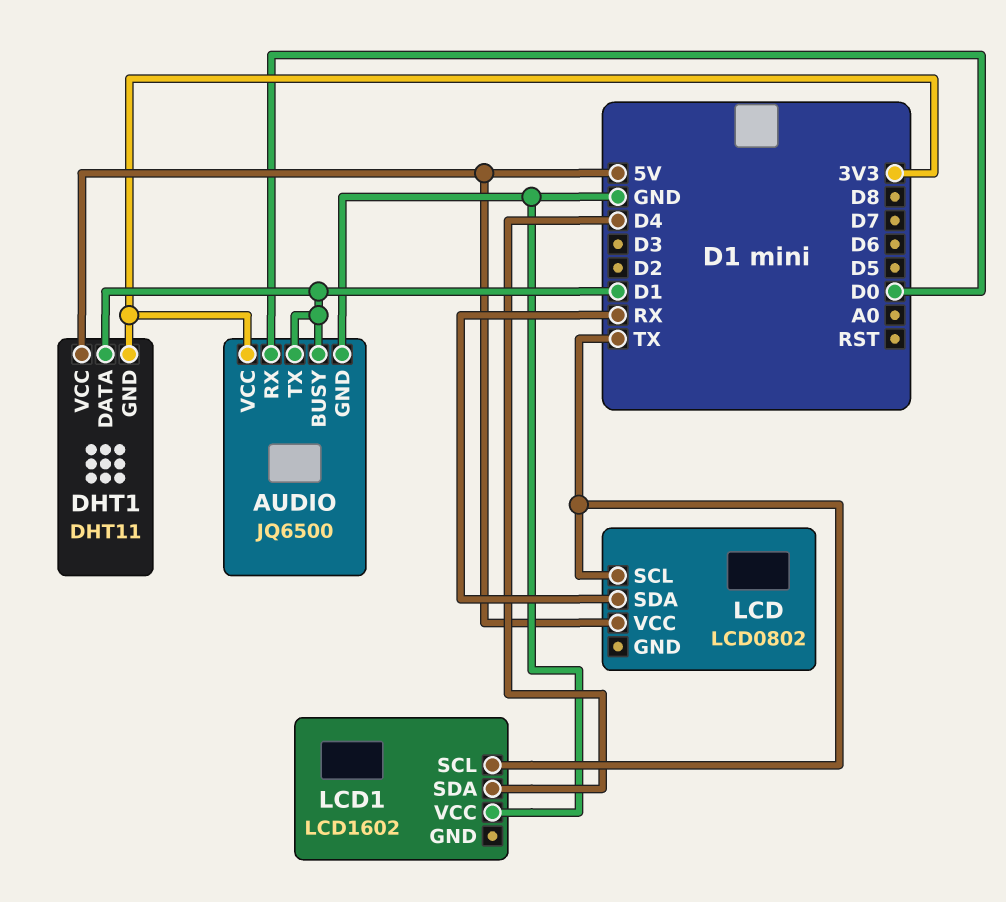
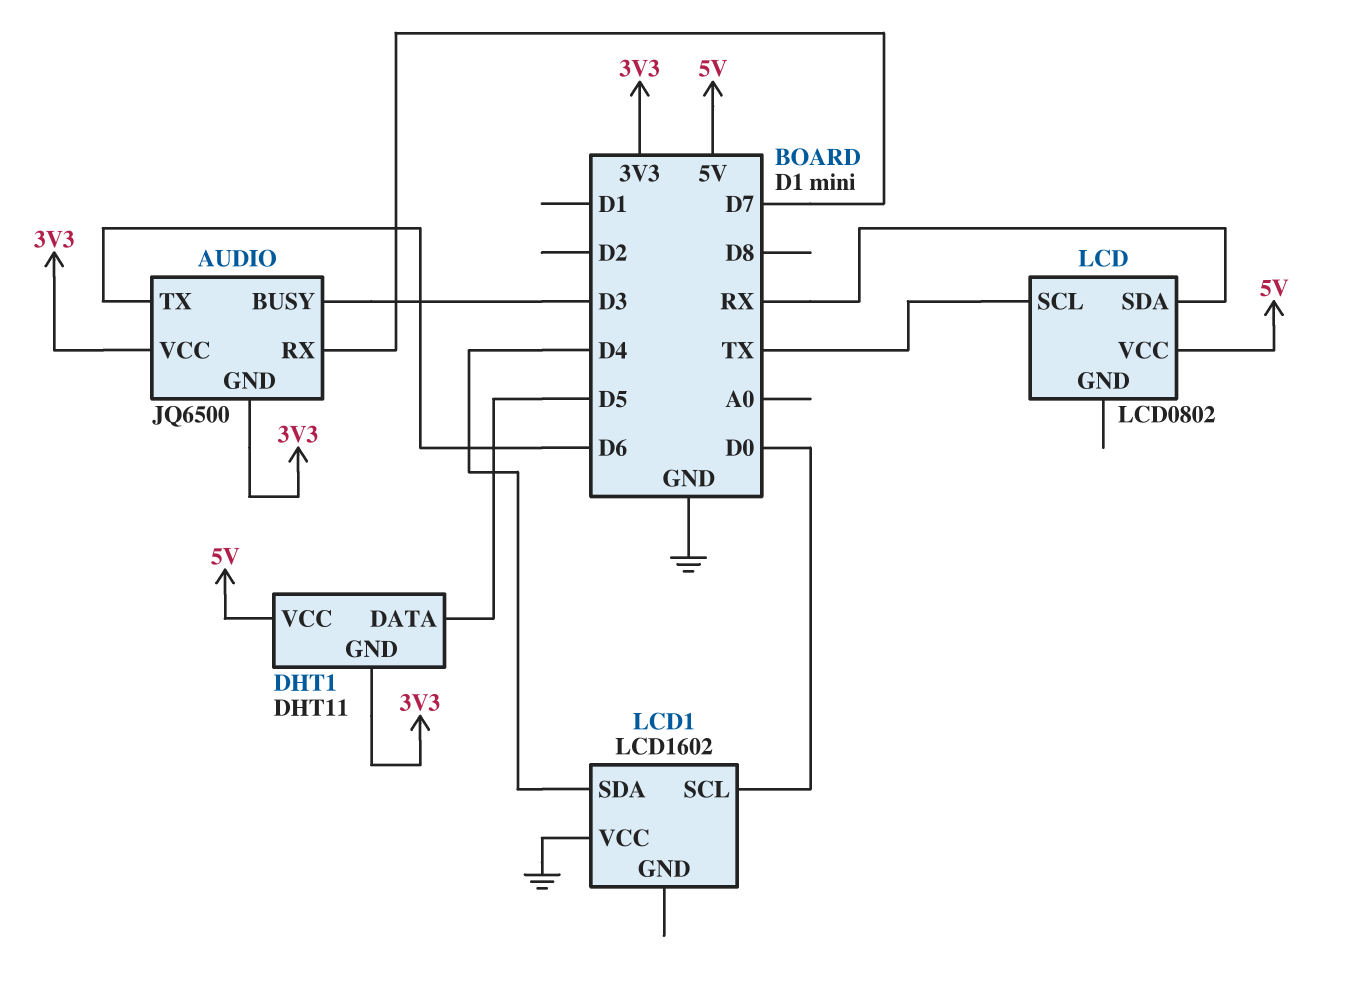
AUDIO pin BUSY: D1 -> D3
AUDIO pin GND: GND -> 3V3
AUDIO pin RX: D0 -> D7
AUDIO pin TX: D1 -> D6
DHT1 pin DATA: D1 -> D5
LCD1 pin SCL: TX -> D0

